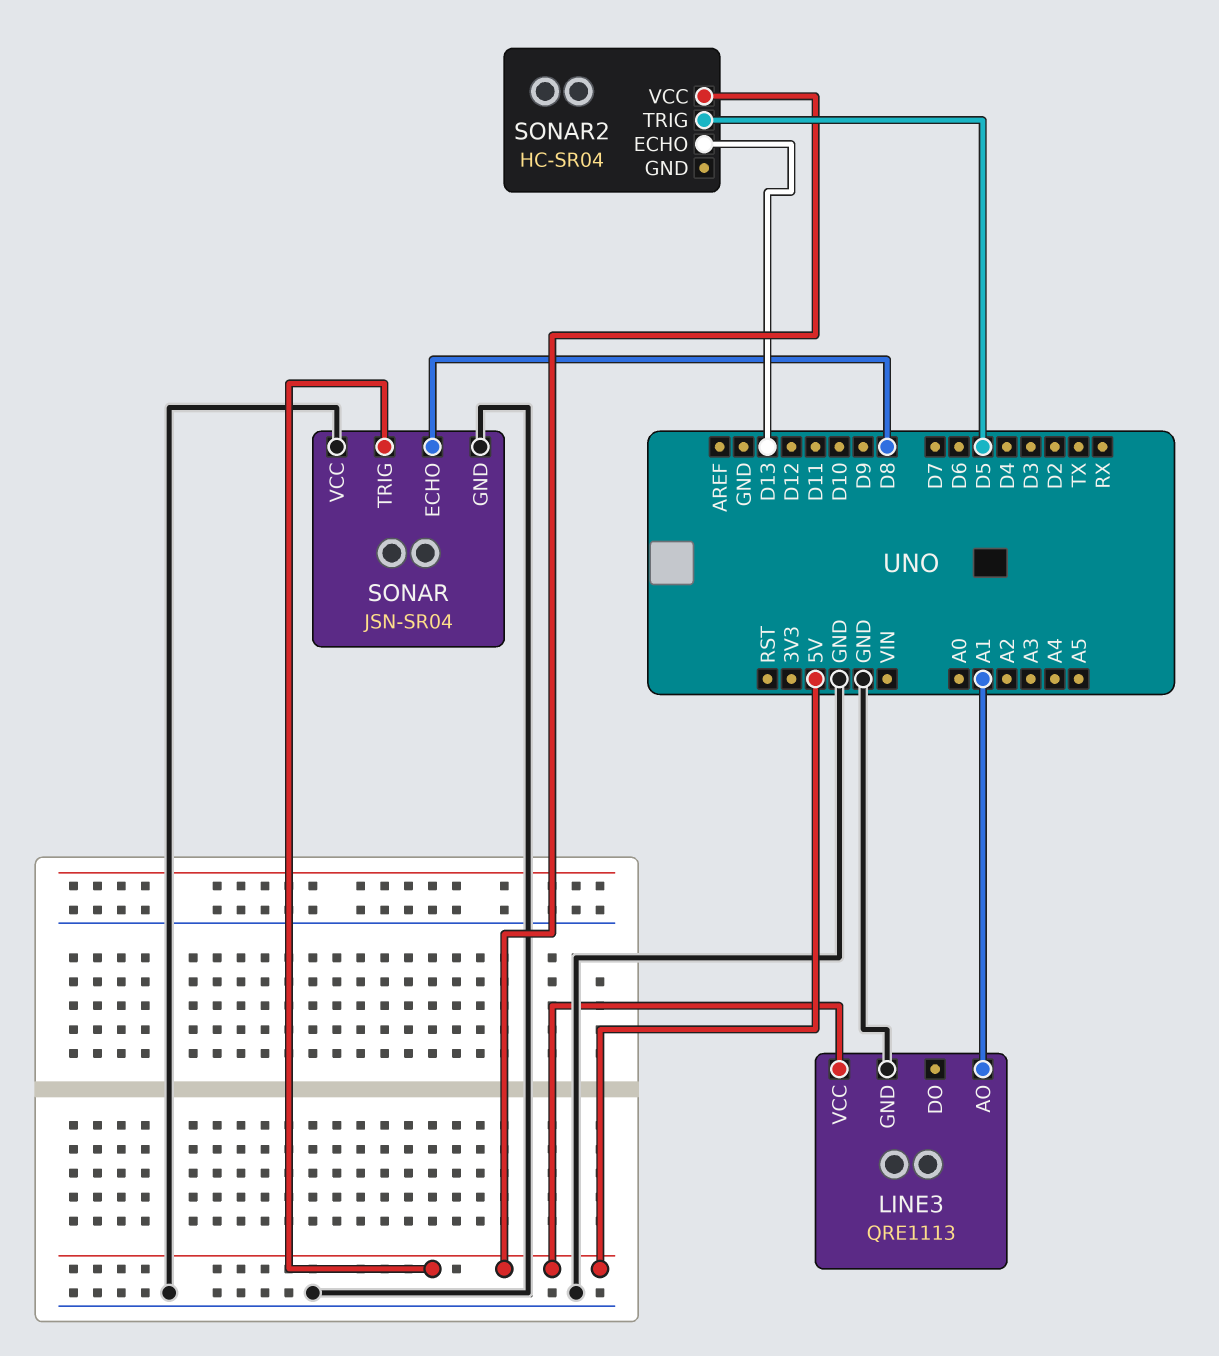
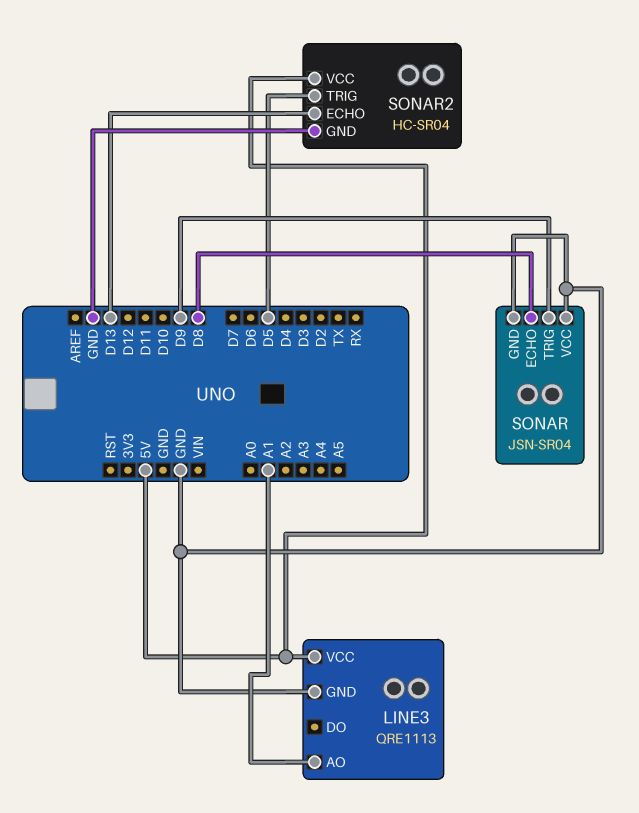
SONAR pin TRIG: 5V -> D9
SONAR2 pin GND: none -> GND

